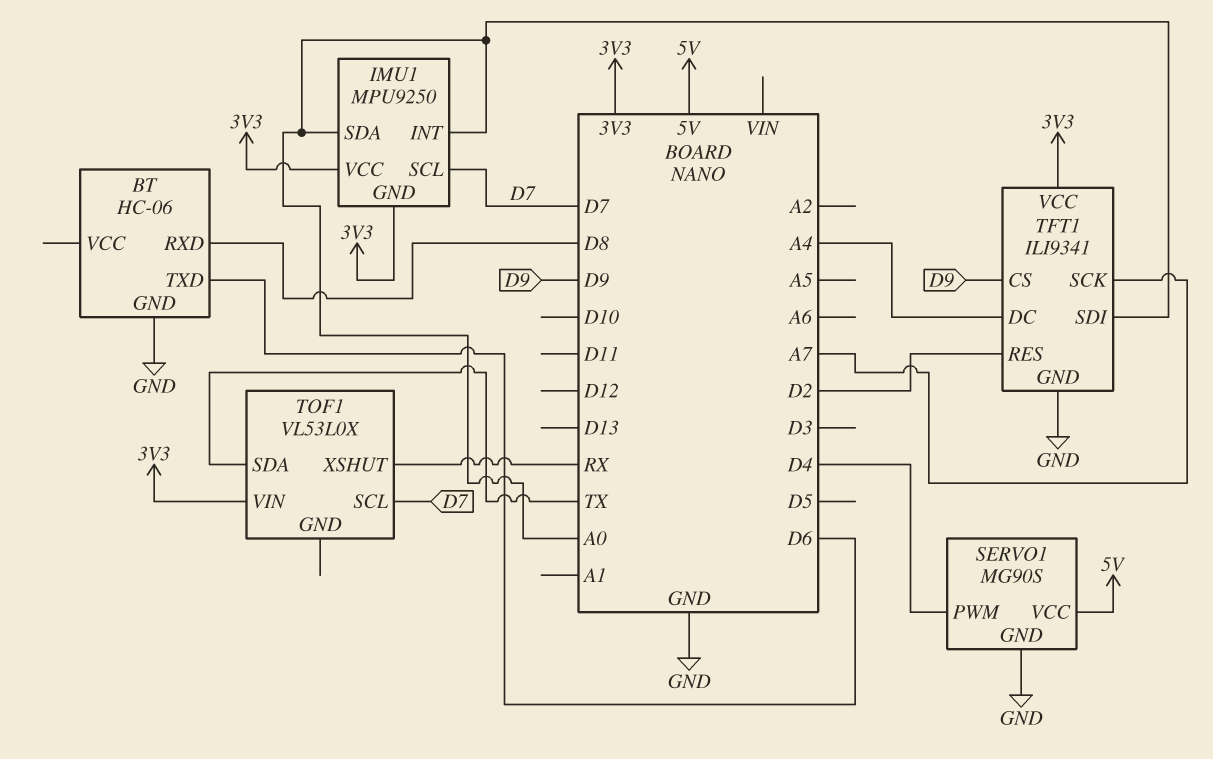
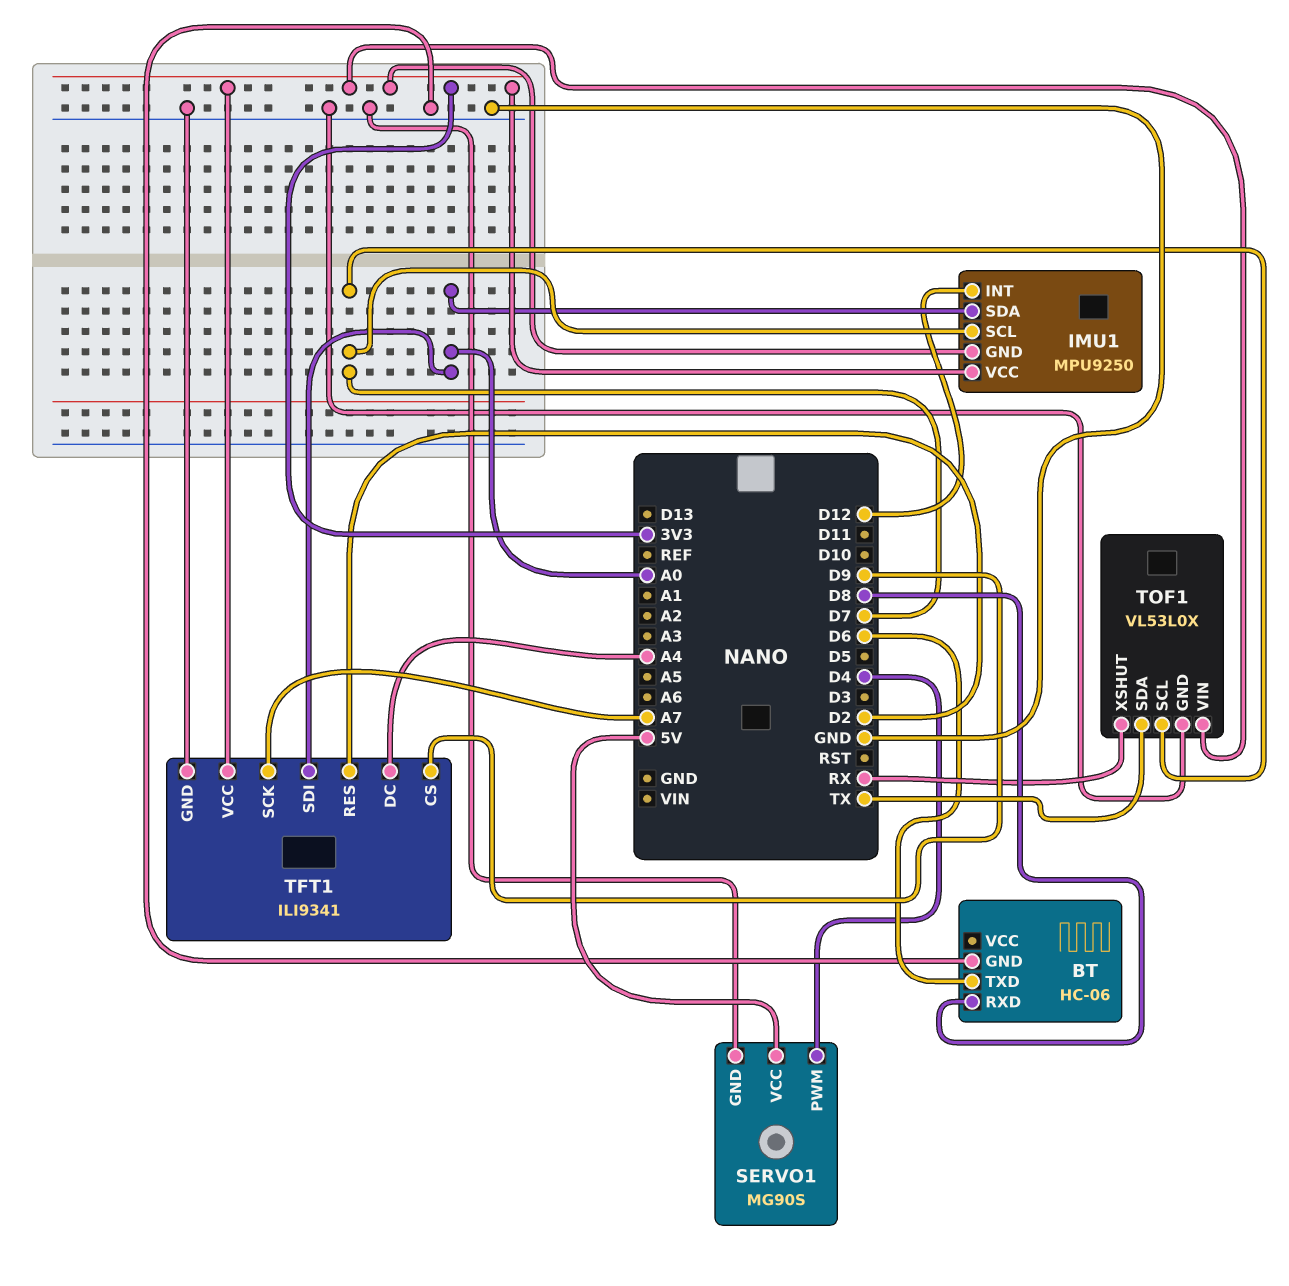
IMU1 pin INT: A0 -> D12
TOF1 pin GND: none -> GND

